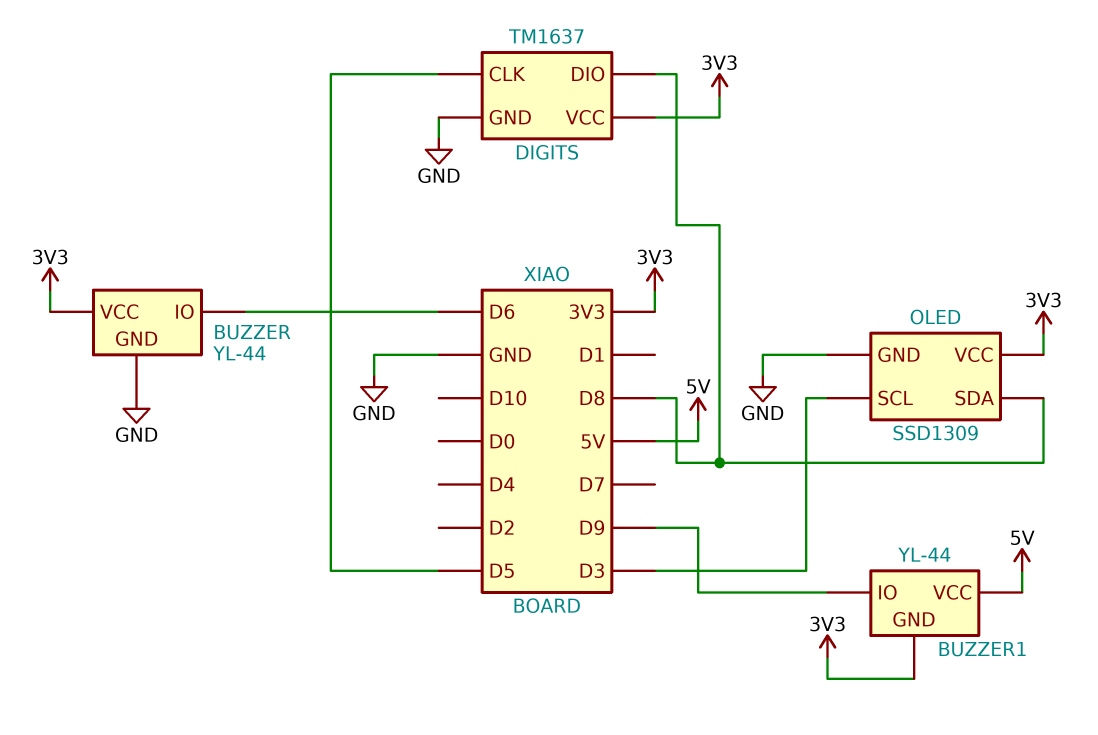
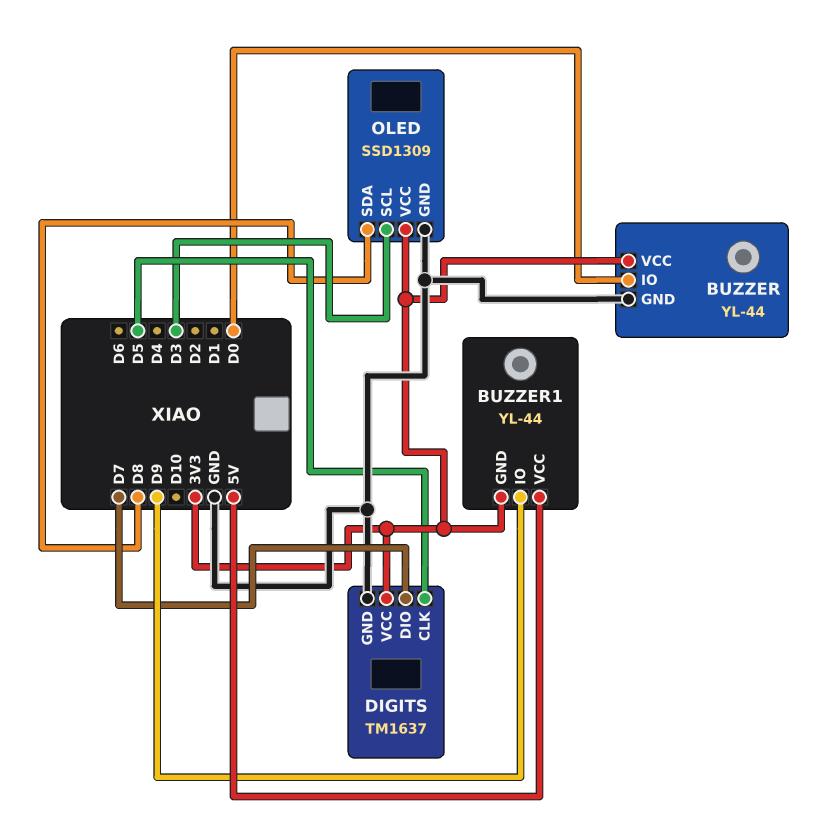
BUZZER pin IO: D6 -> D0
DIGITS pin DIO: D8 -> D7

